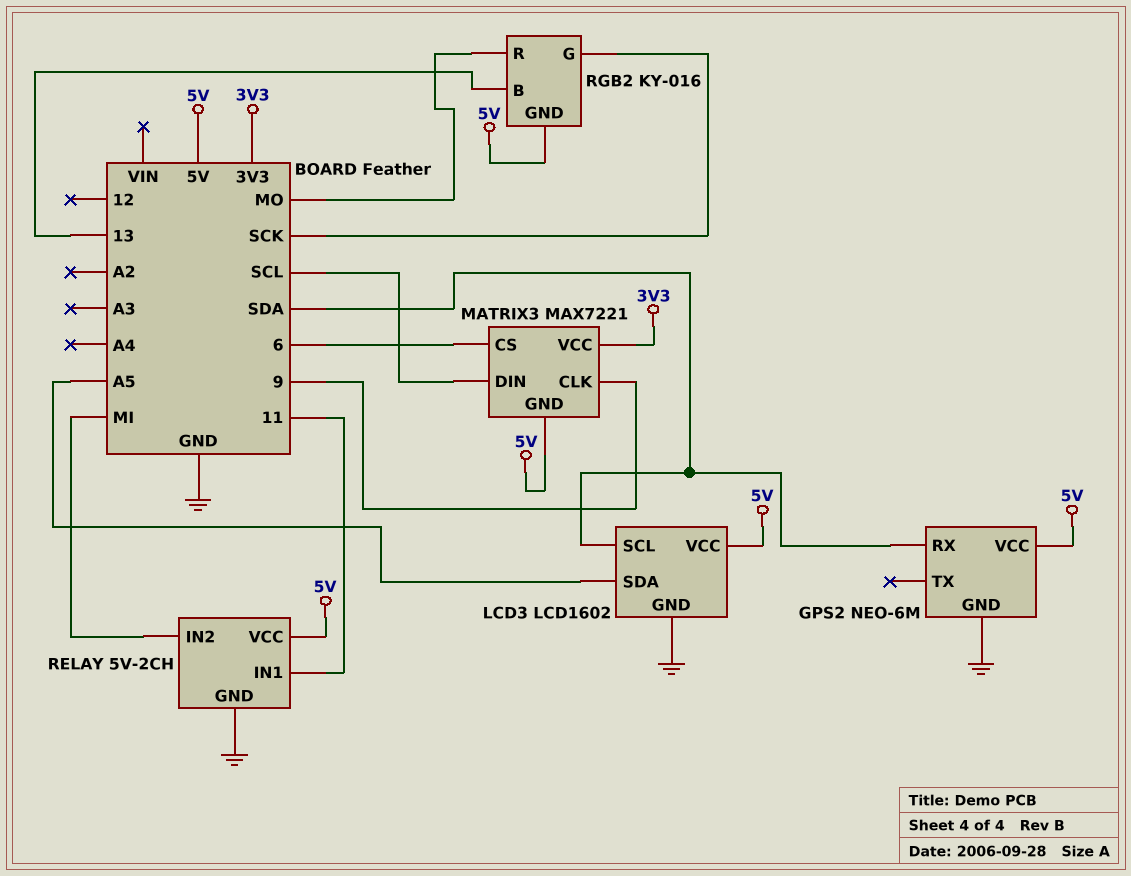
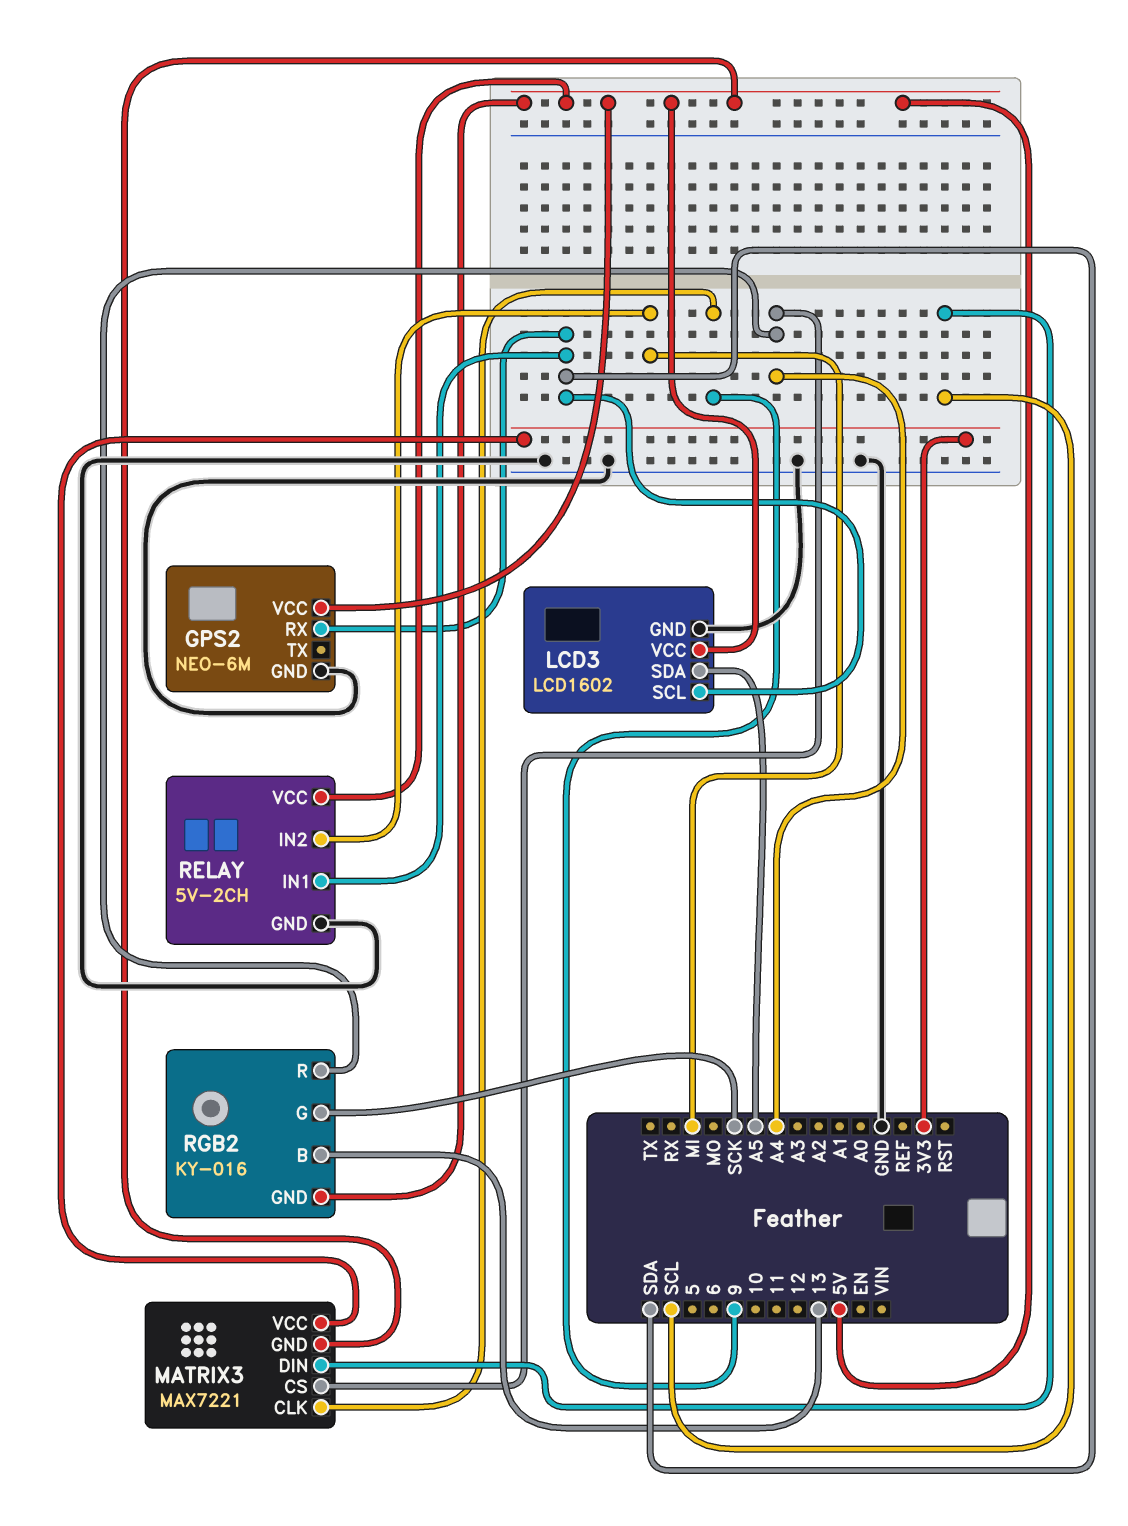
MATRIX3 pin CS: 6 -> A4
RELAY pin IN1: 11 -> SDA
RGB2 pin R: MO -> A4

